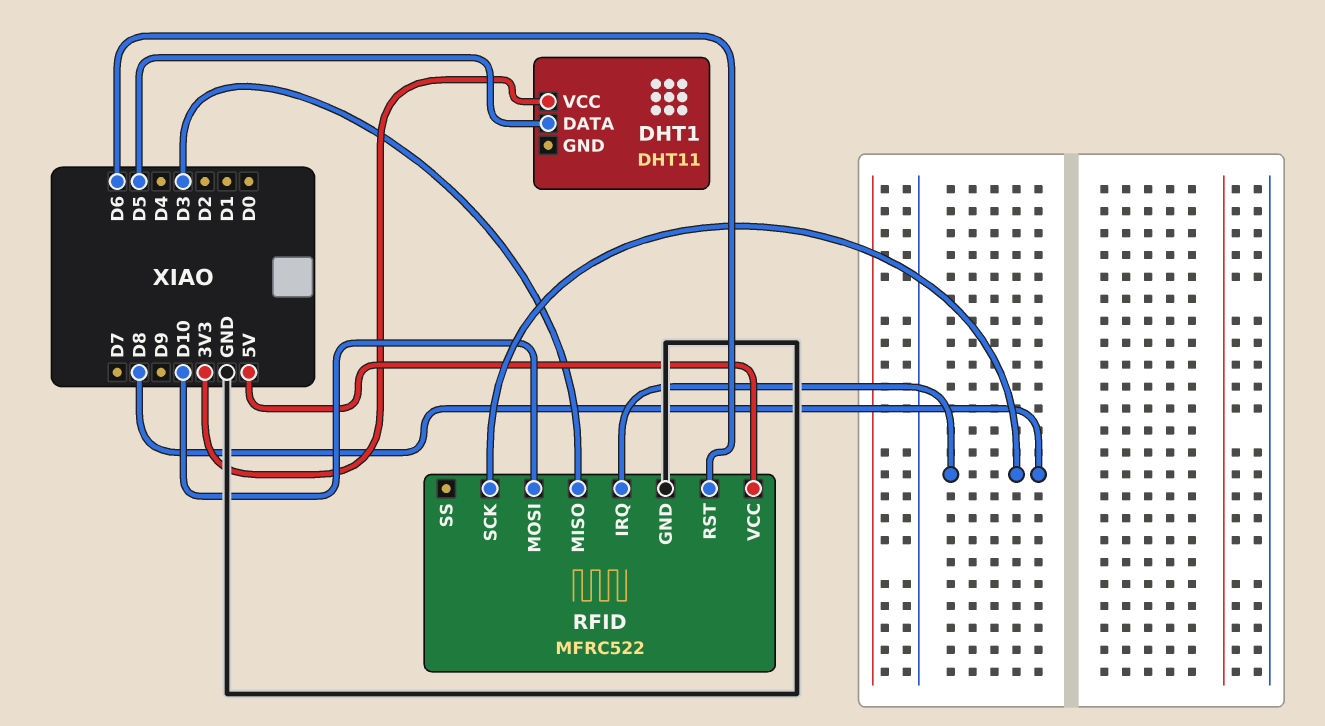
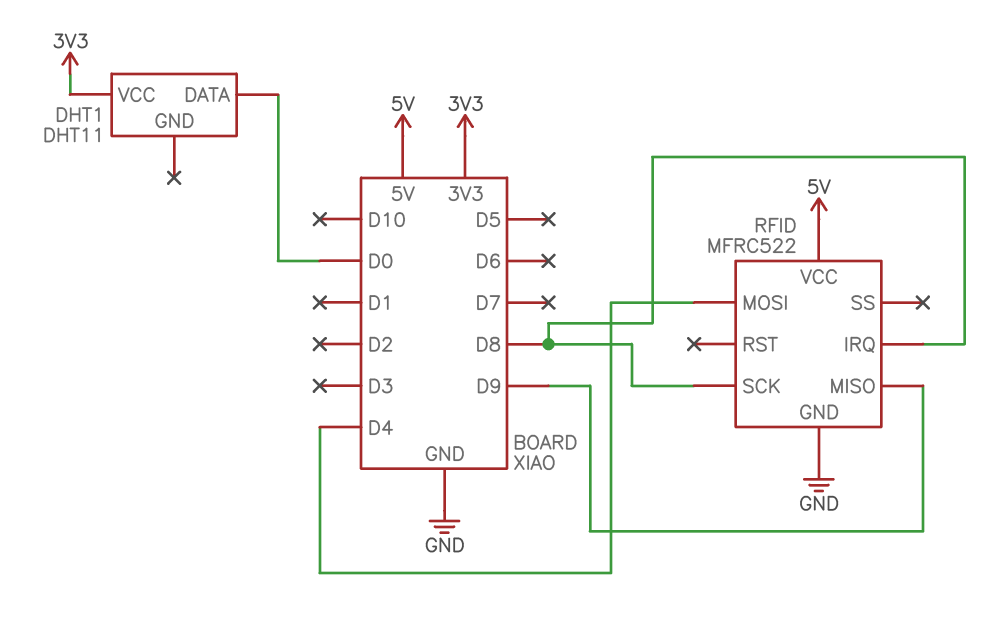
DHT1 pin DATA: D5 -> D0
RFID pin MISO: D3 -> D9
RFID pin MOSI: D10 -> D4
RFID pin RST: D6 -> none

